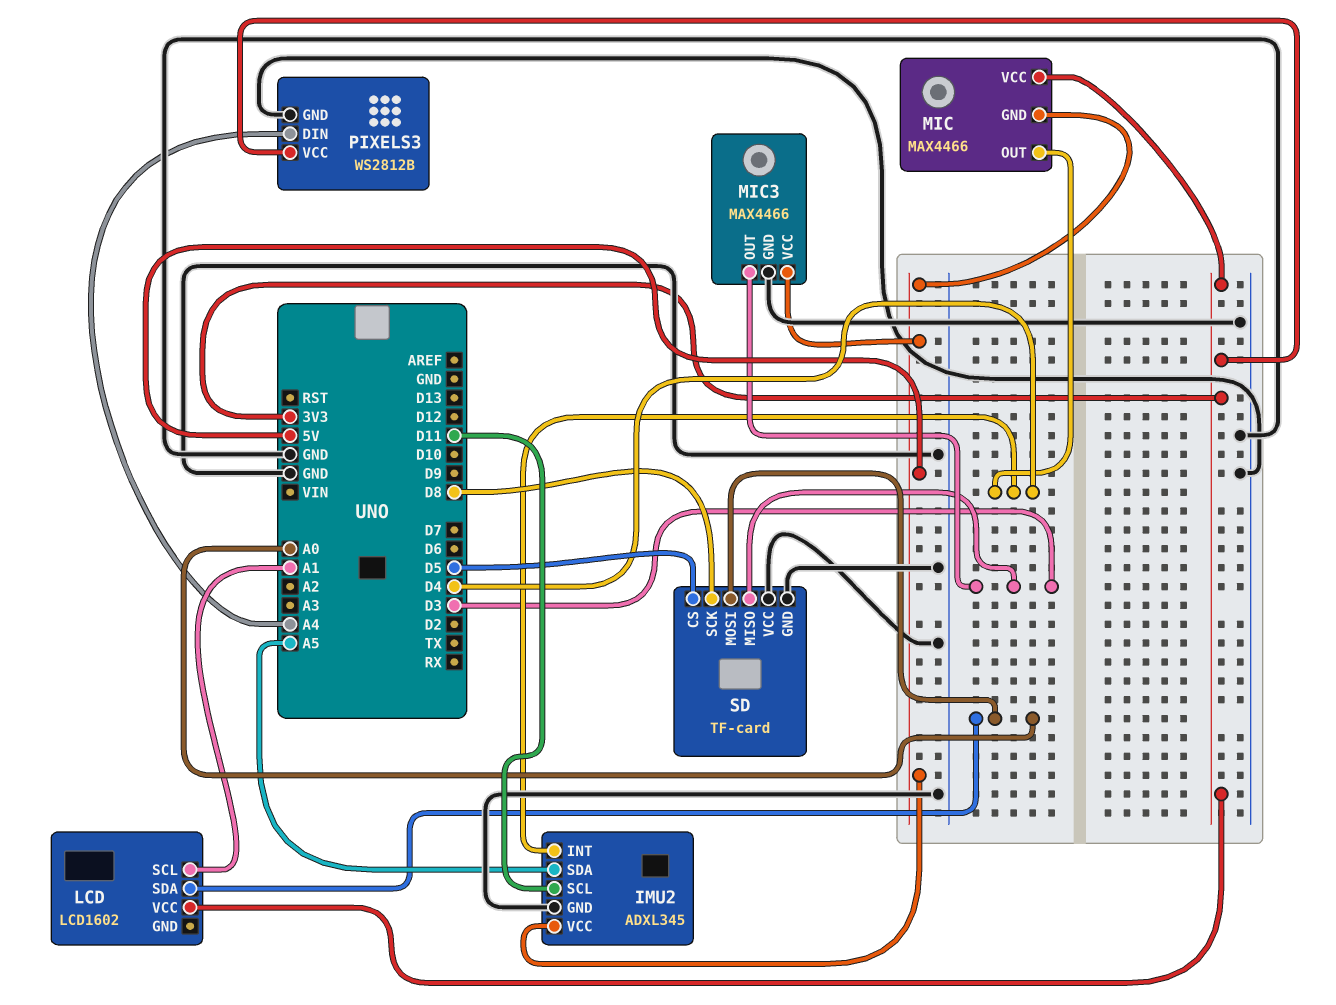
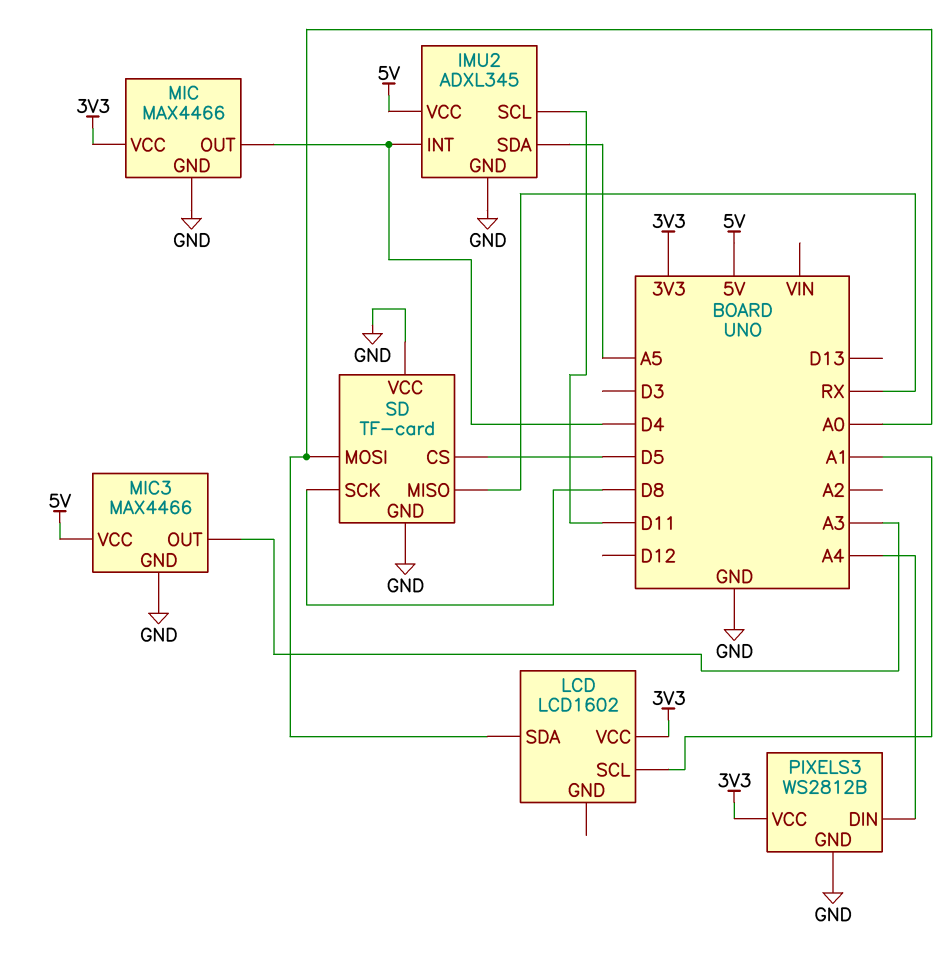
MIC pin GND: 5V -> GND
MIC3 pin OUT: D3 -> A3
SD pin MISO: D3 -> RX

